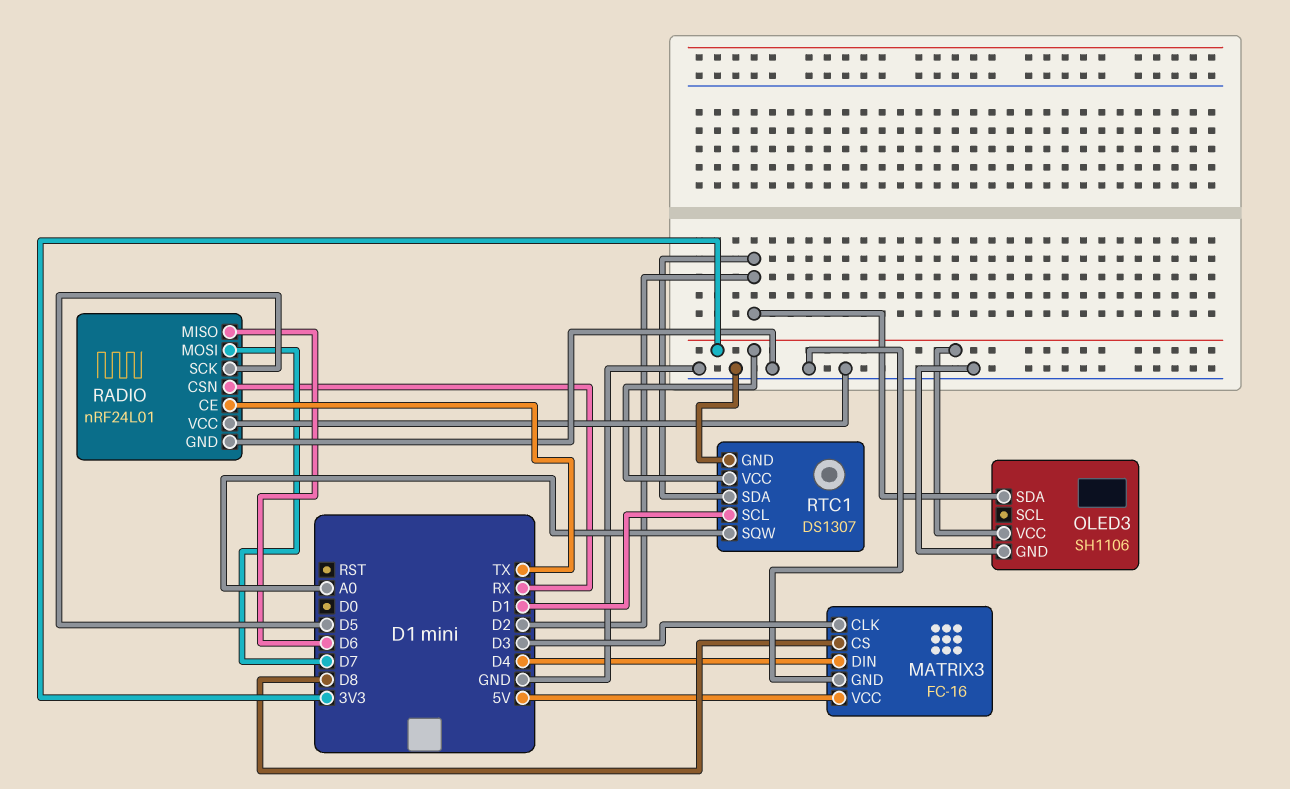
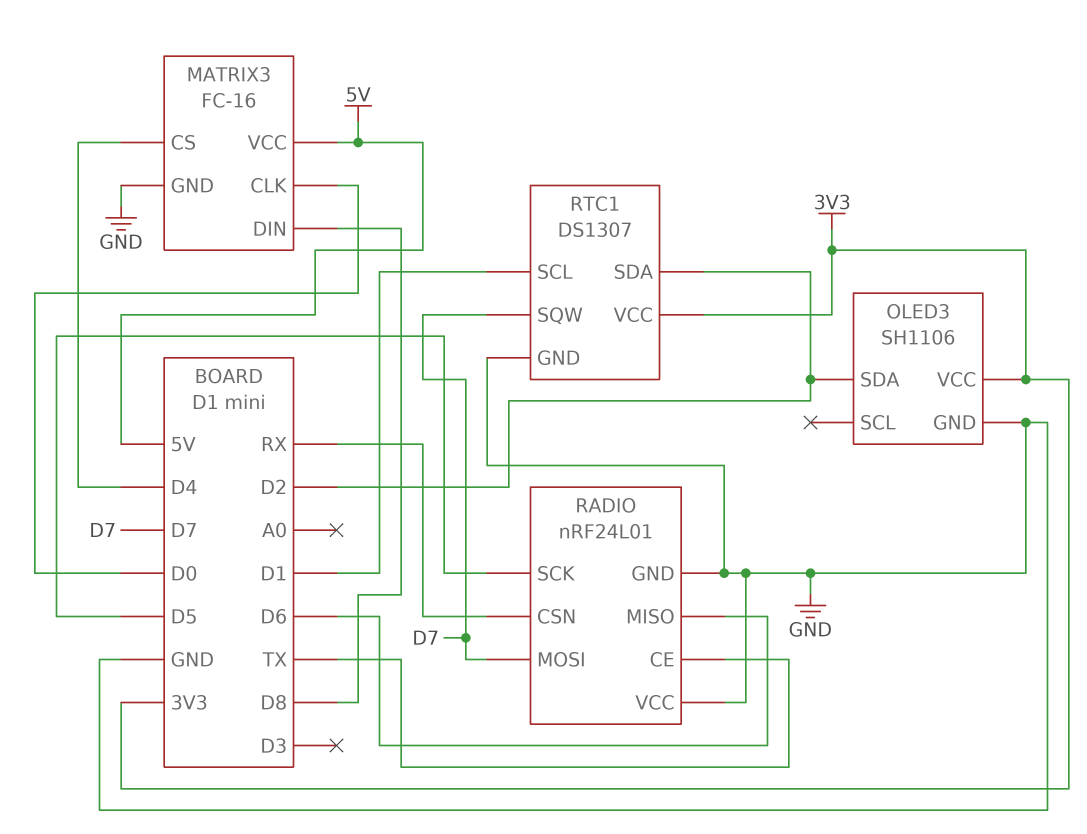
MATRIX3 pin CLK: D3 -> D0
MATRIX3 pin CS: D8 -> D4
MATRIX3 pin DIN: D4 -> D8
RTC1 pin SQW: A0 -> D7

